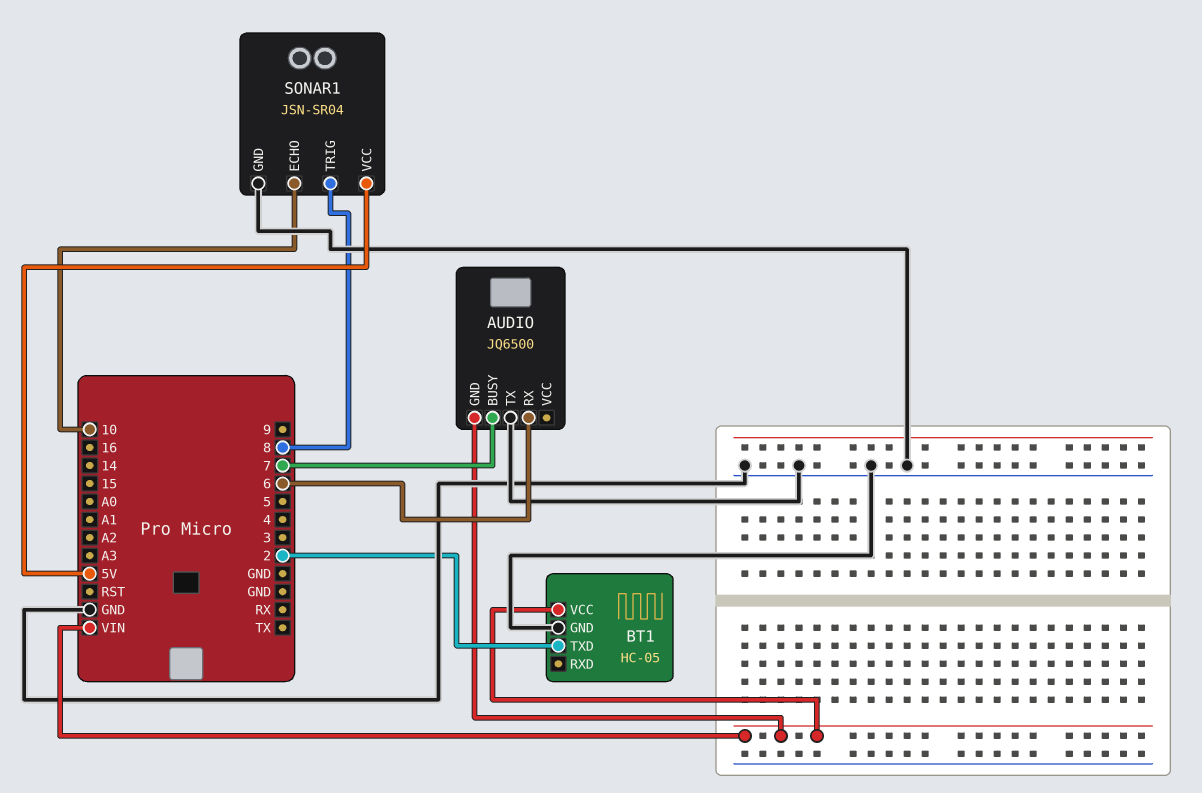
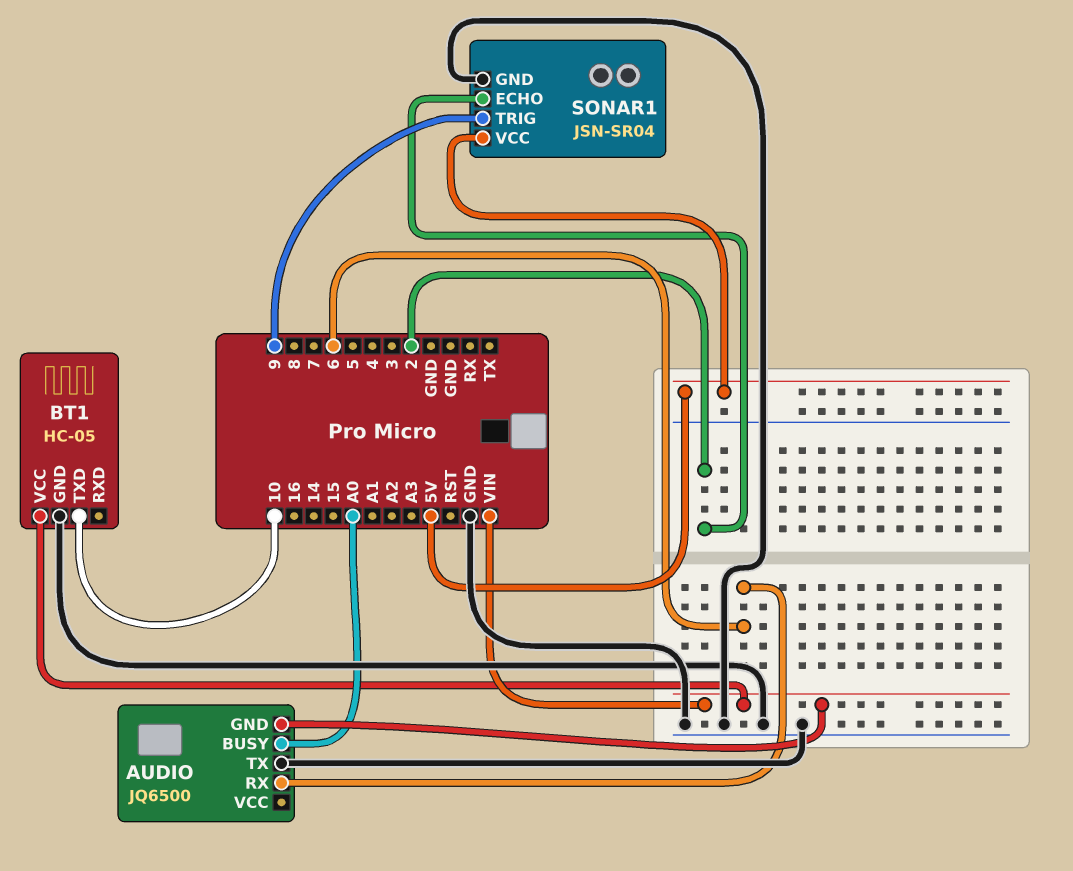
AUDIO pin BUSY: 7 -> A0
BT1 pin TXD: 2 -> 10
SONAR1 pin ECHO: 10 -> 2
SONAR1 pin TRIG: 8 -> 9

